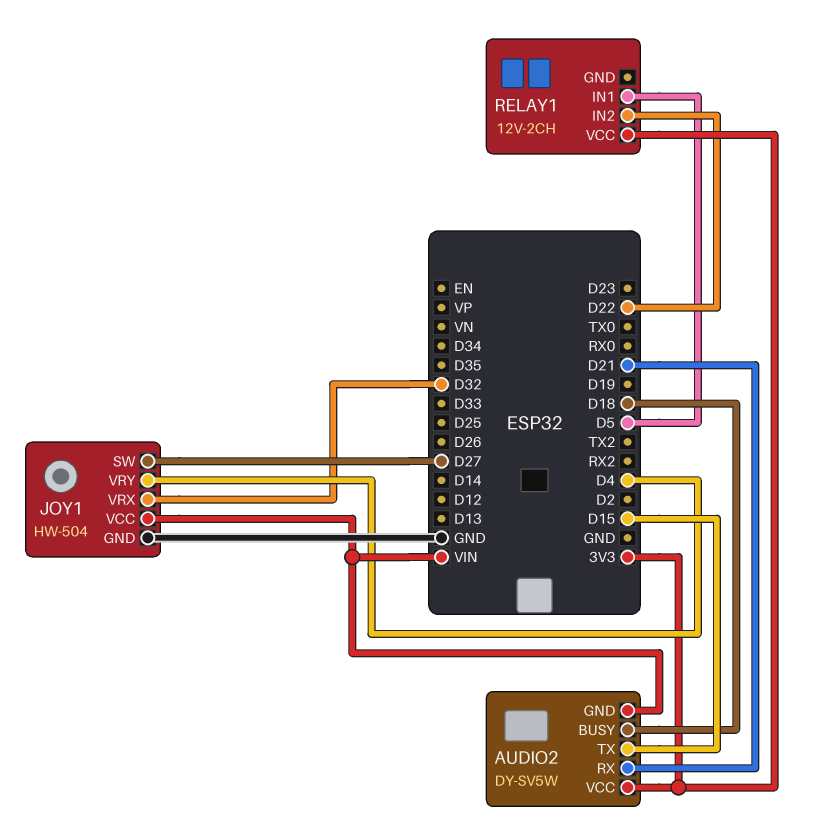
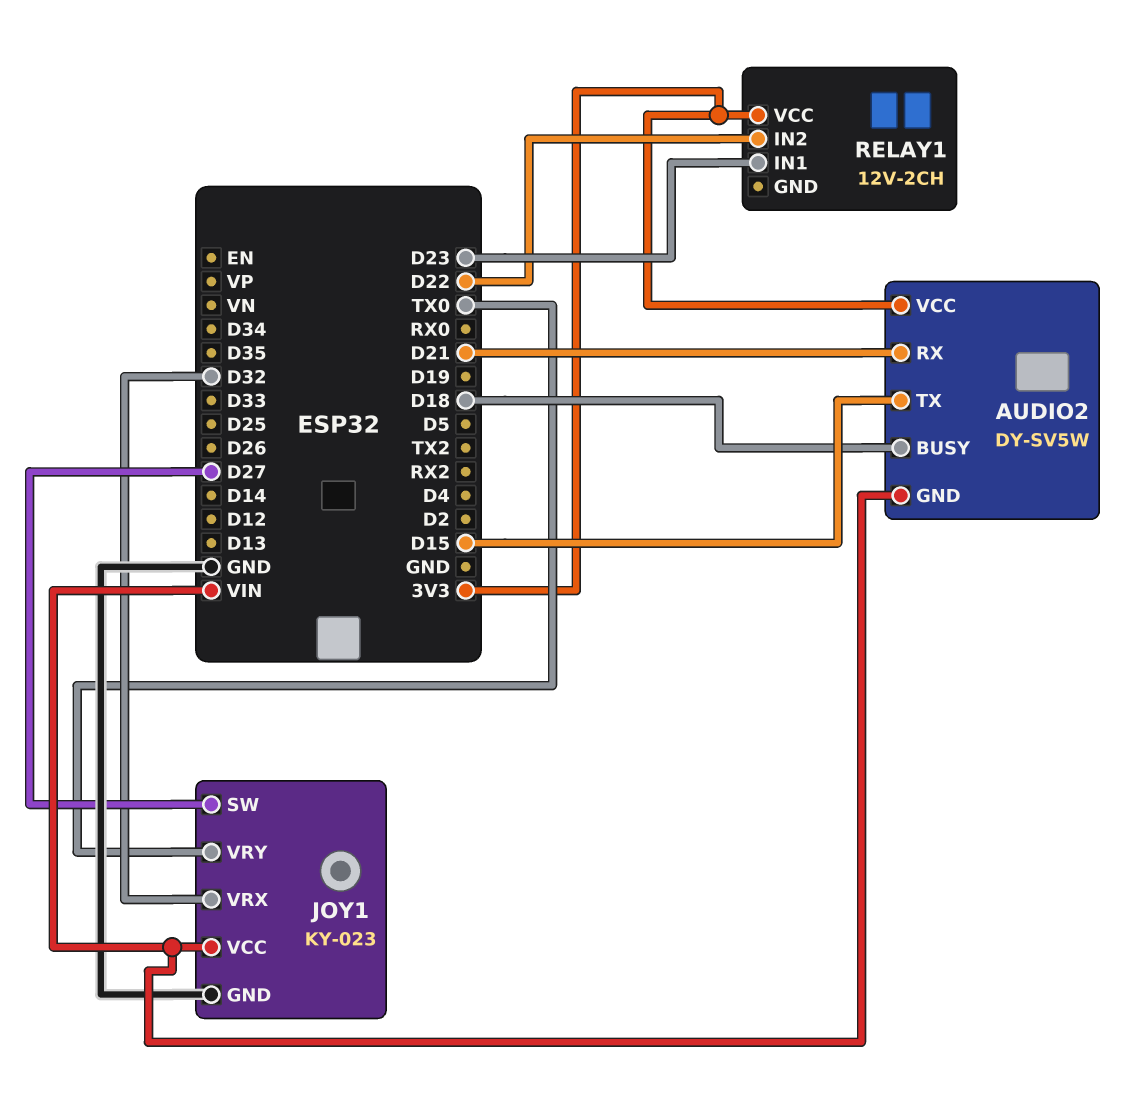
JOY1: HW-504 -> KY-023
JOY1 pin VRY: D4 -> TX0
RELAY1 pin IN1: D5 -> D23

